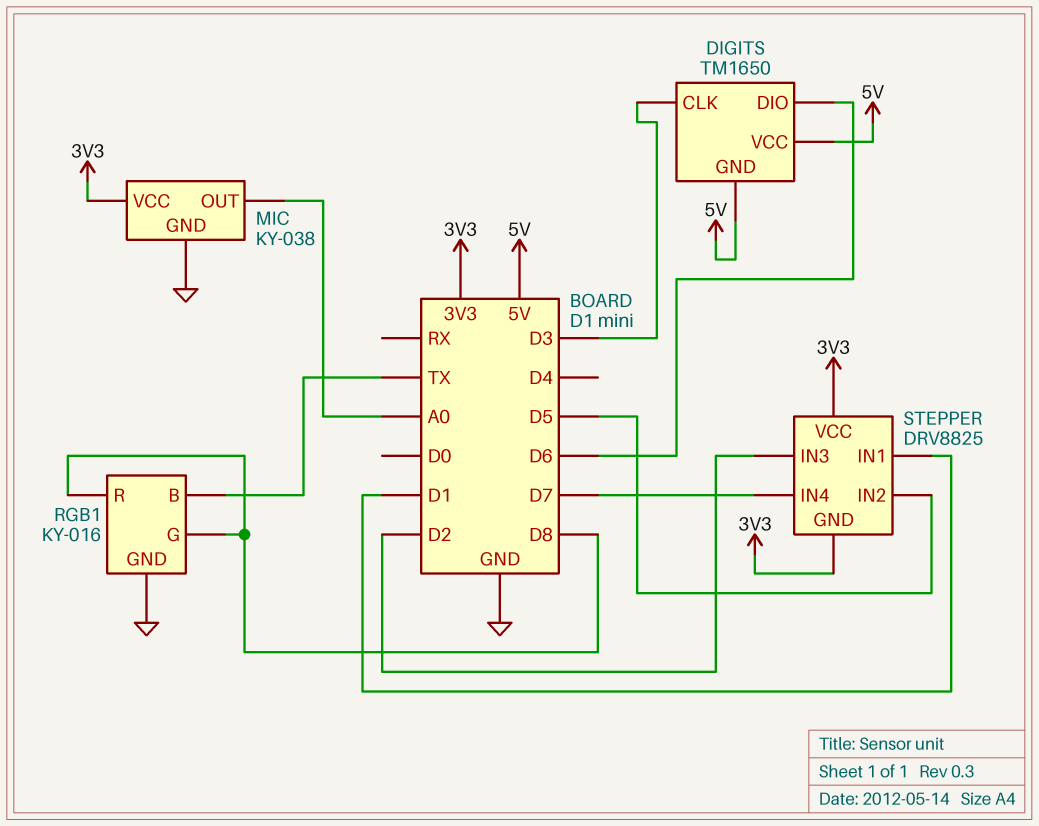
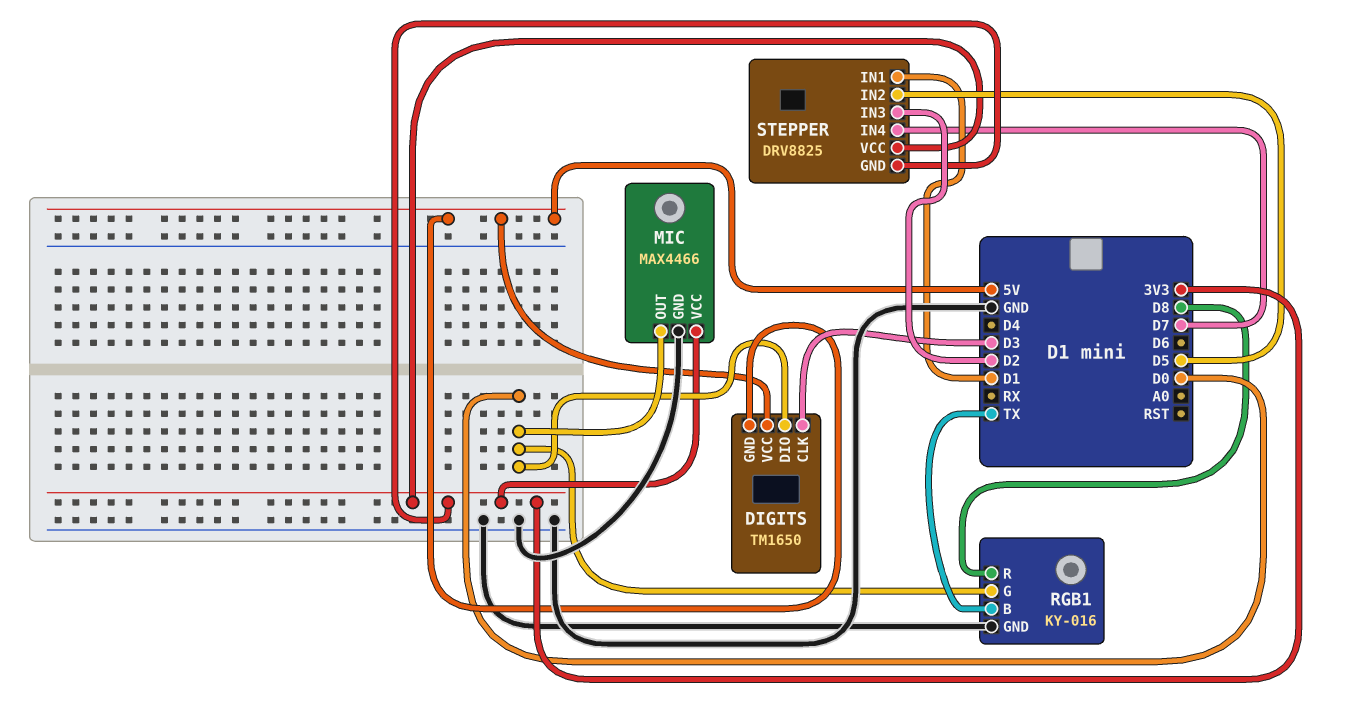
DIGITS pin DIO: D6 -> D0
MIC: KY-038 -> MAX4466
MIC pin OUT: A0 -> D0
RGB1 pin G: D8 -> D0

